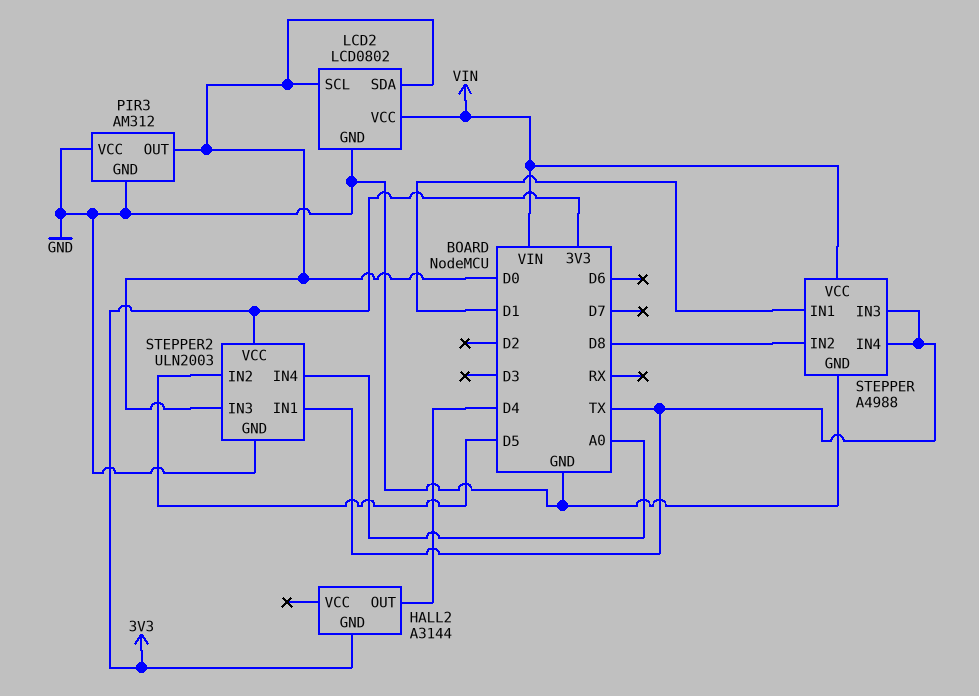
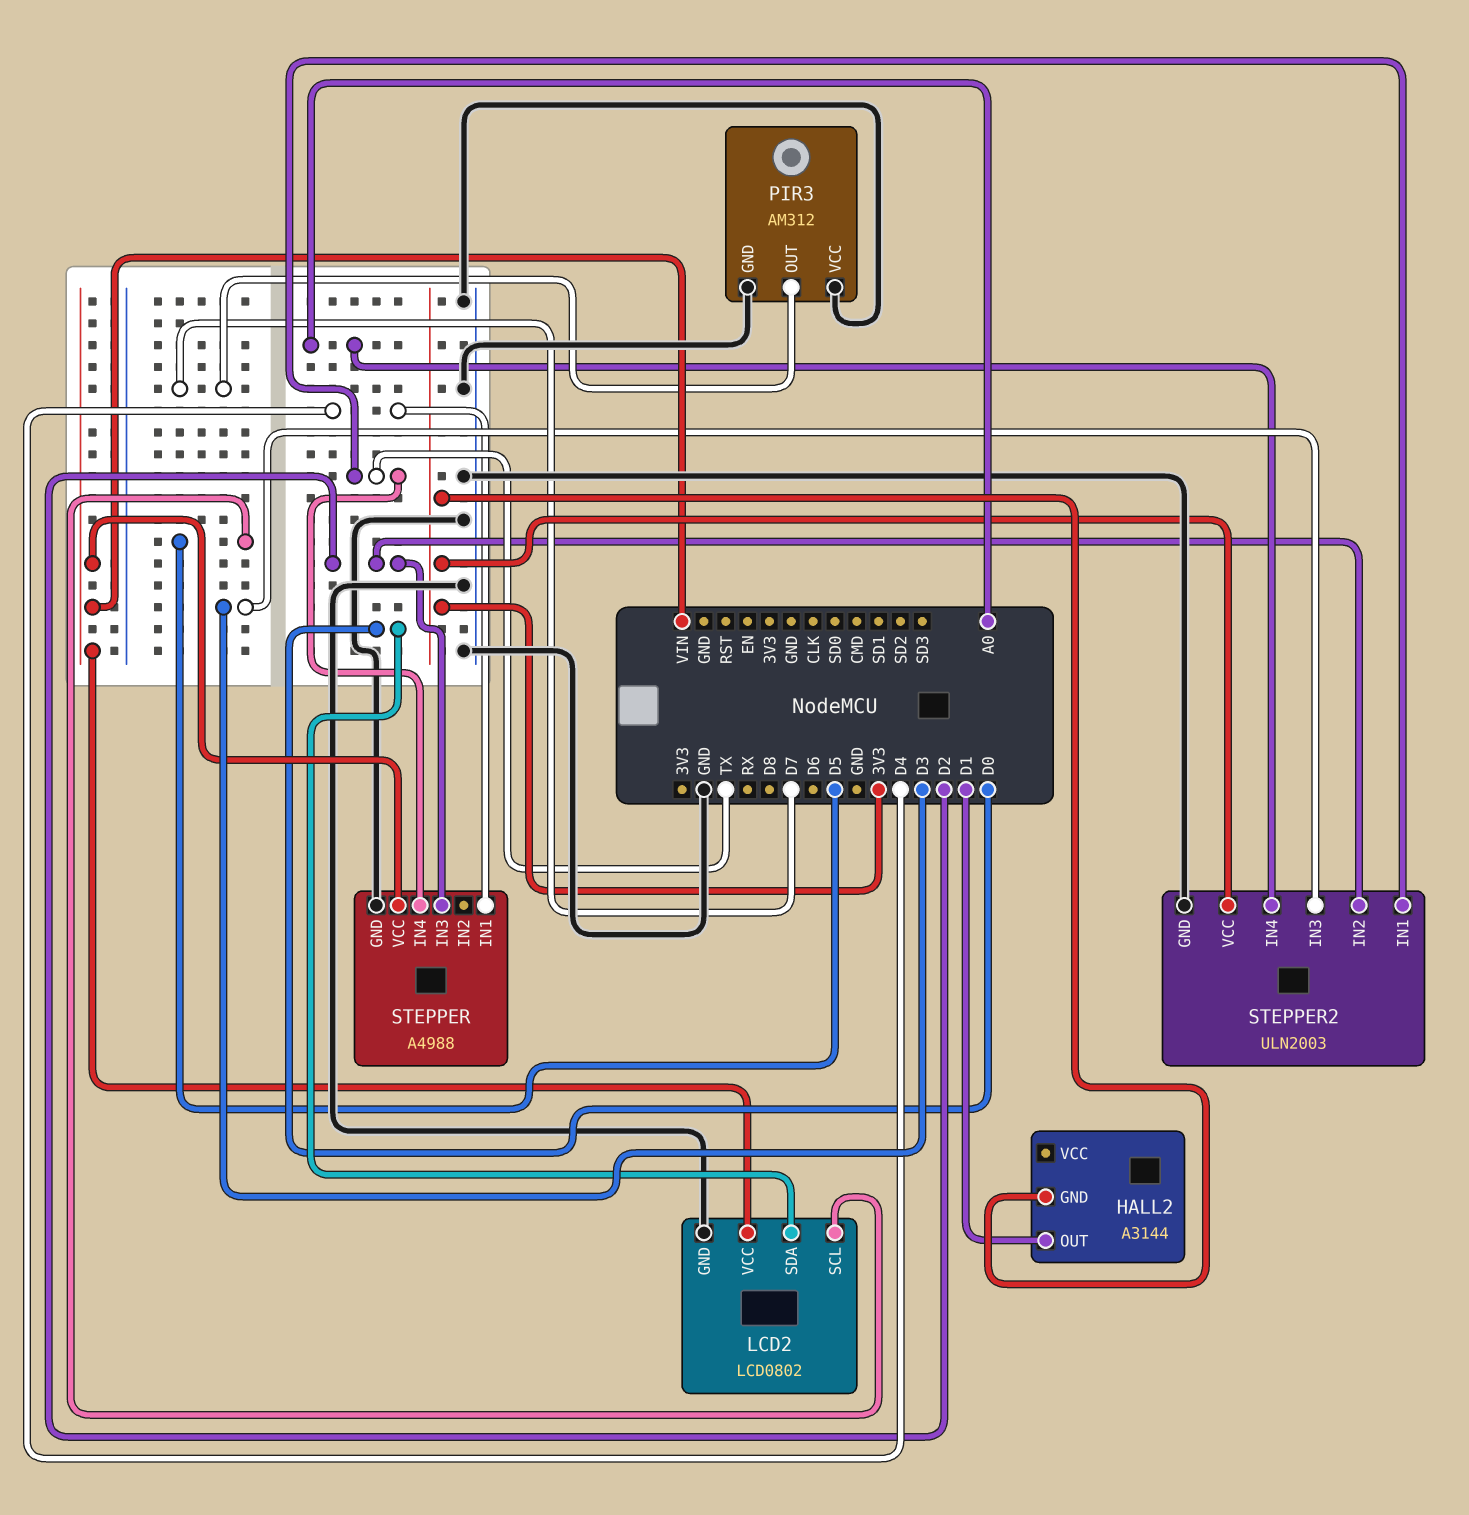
HALL2 pin OUT: D4 -> D1
LCD2 pin SCL: D0 -> D5
PIR3 pin OUT: D0 -> D7
STEPPER pin IN1: D1 -> D4
STEPPER pin IN2: D8 -> none
STEPPER pin IN3: TX -> D2
STEPPER2 pin IN2: D5 -> D2
STEPPER2 pin IN3: D0 -> D3

